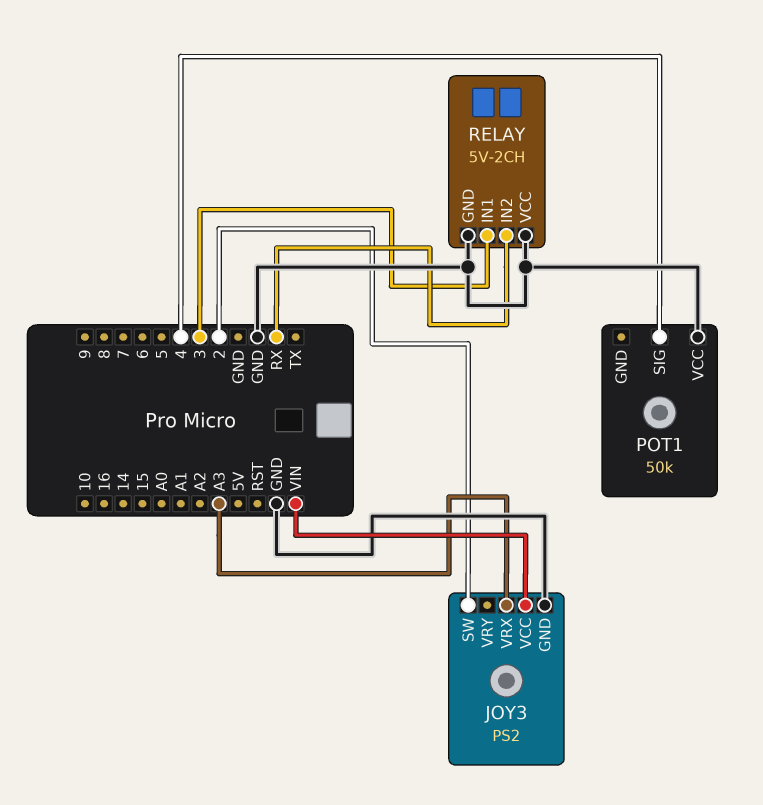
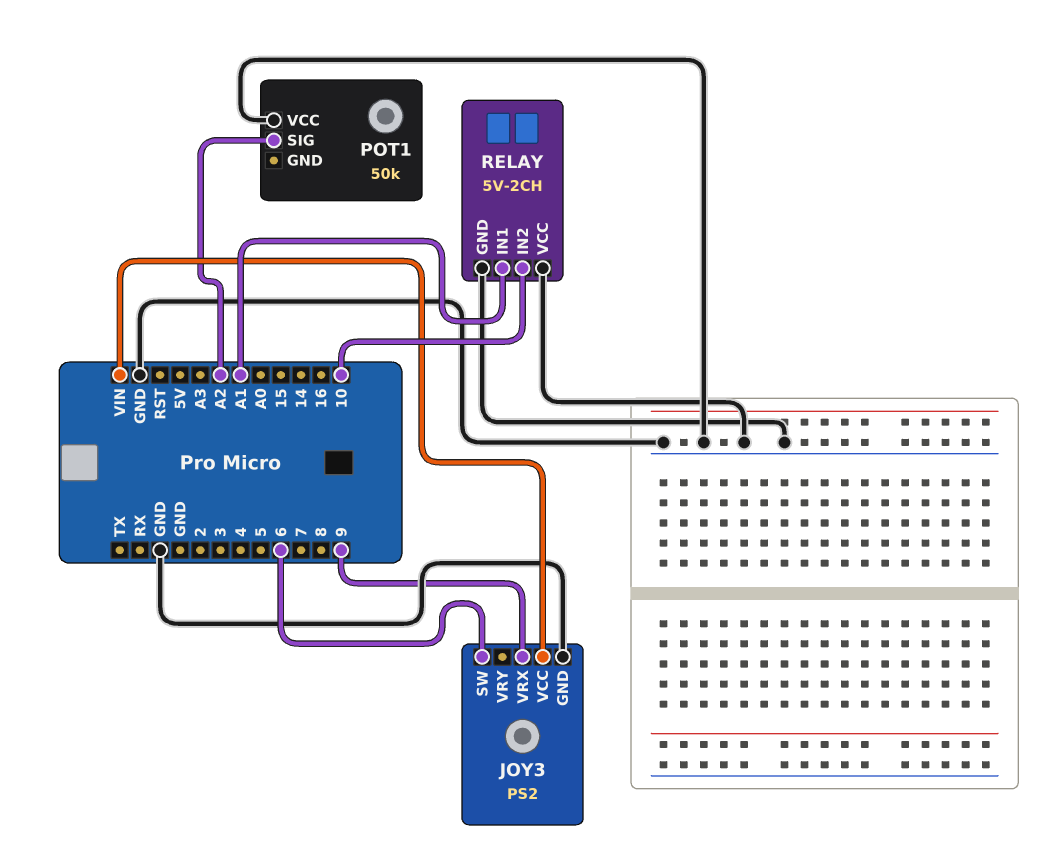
JOY3 pin SW: 2 -> 6
JOY3 pin VRX: A3 -> 9
POT1 pin SIG: 4 -> A2
RELAY pin IN1: 3 -> A1
RELAY pin IN2: RX -> 10

